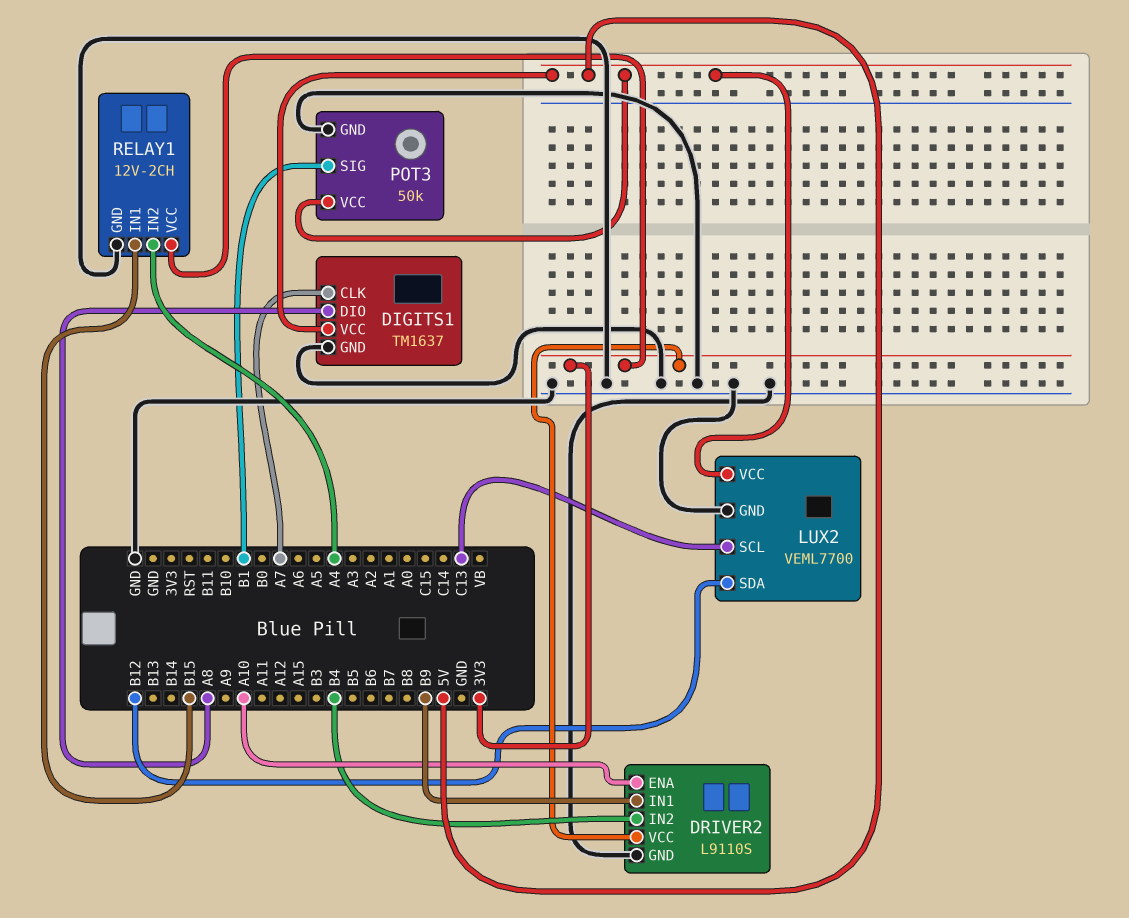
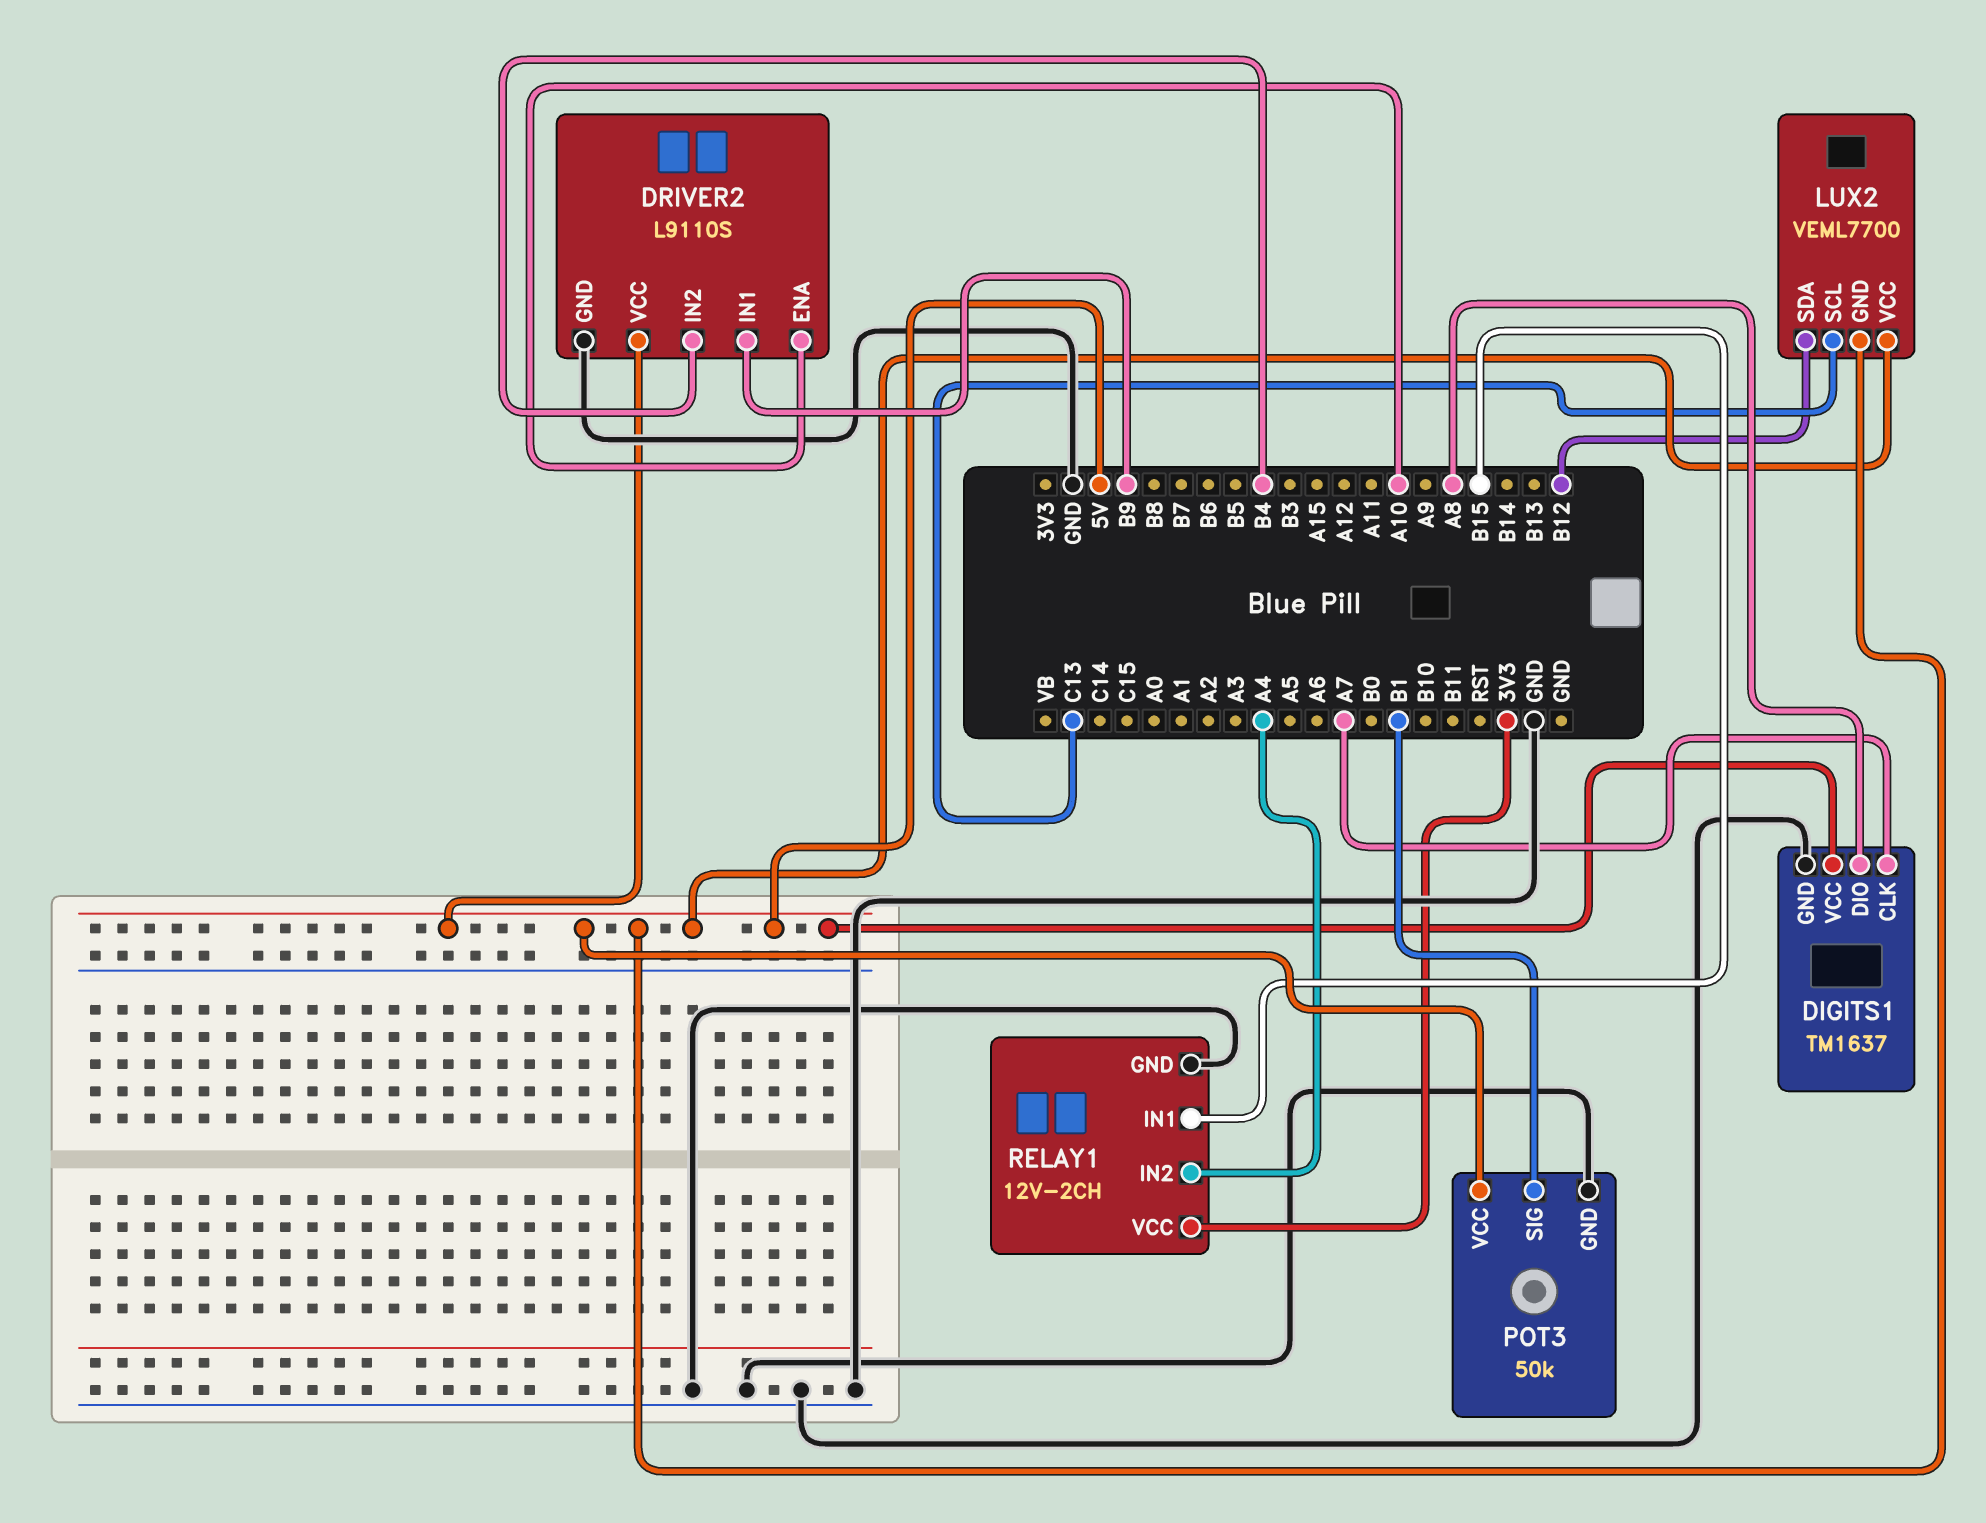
DRIVER2 pin VCC: 3V3 -> 5V
LUX2 pin GND: GND -> 5V

